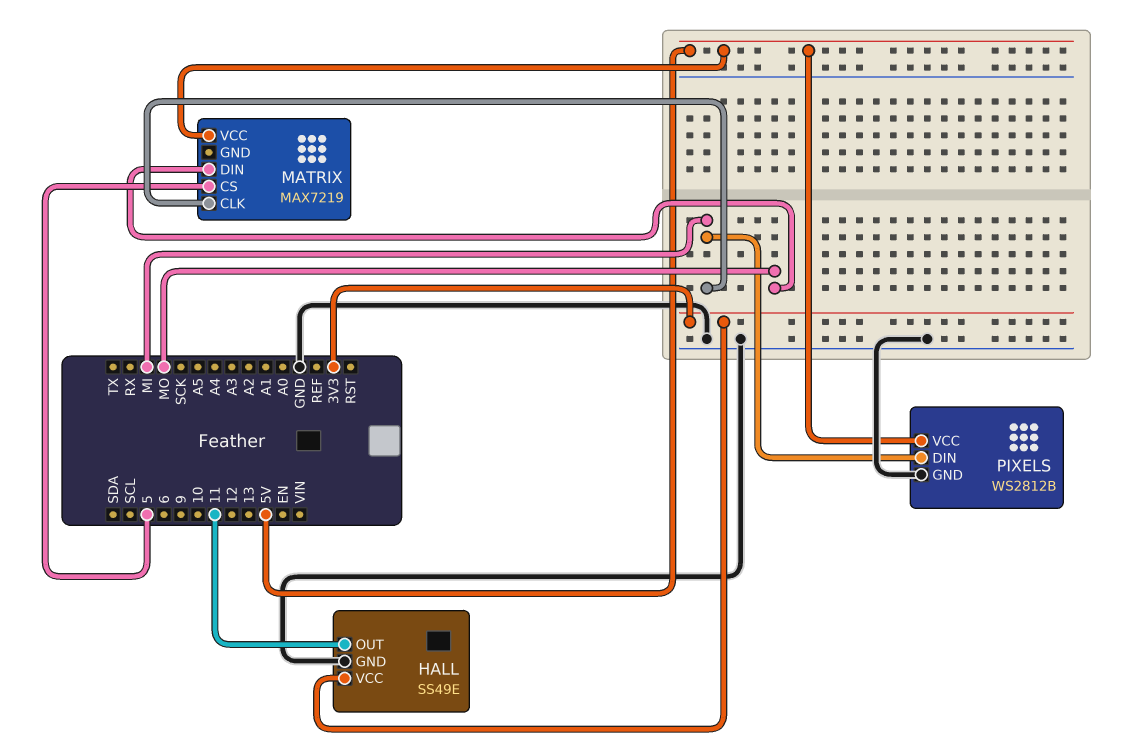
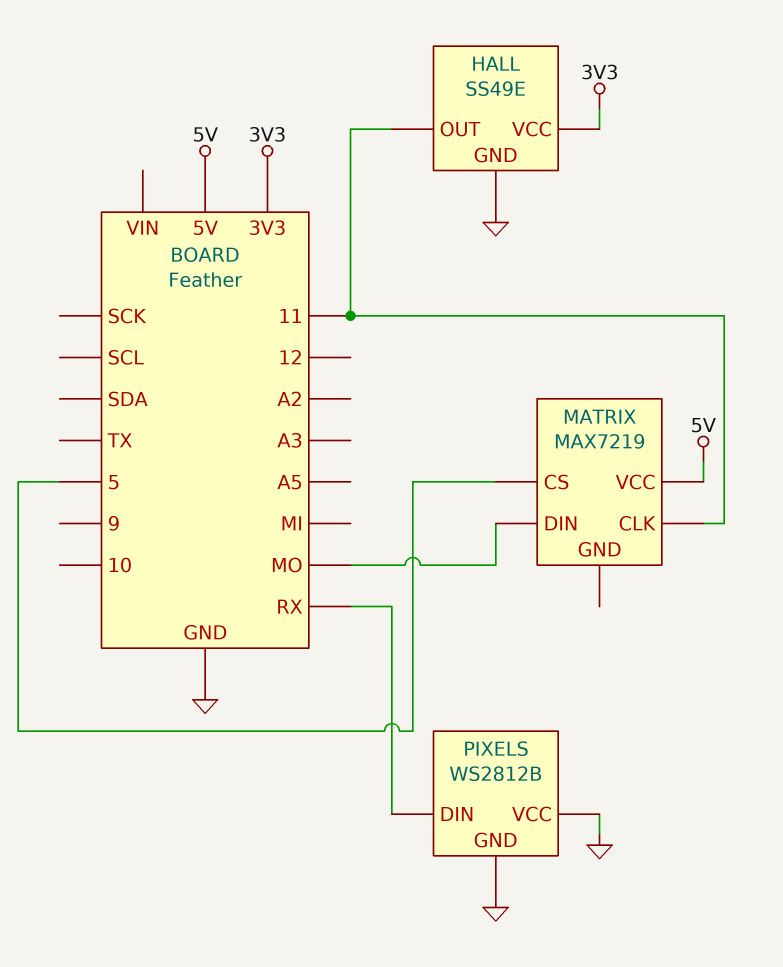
MATRIX pin CLK: MI -> 11
PIXELS pin DIN: MI -> RX
PIXELS pin VCC: 5V -> GND

